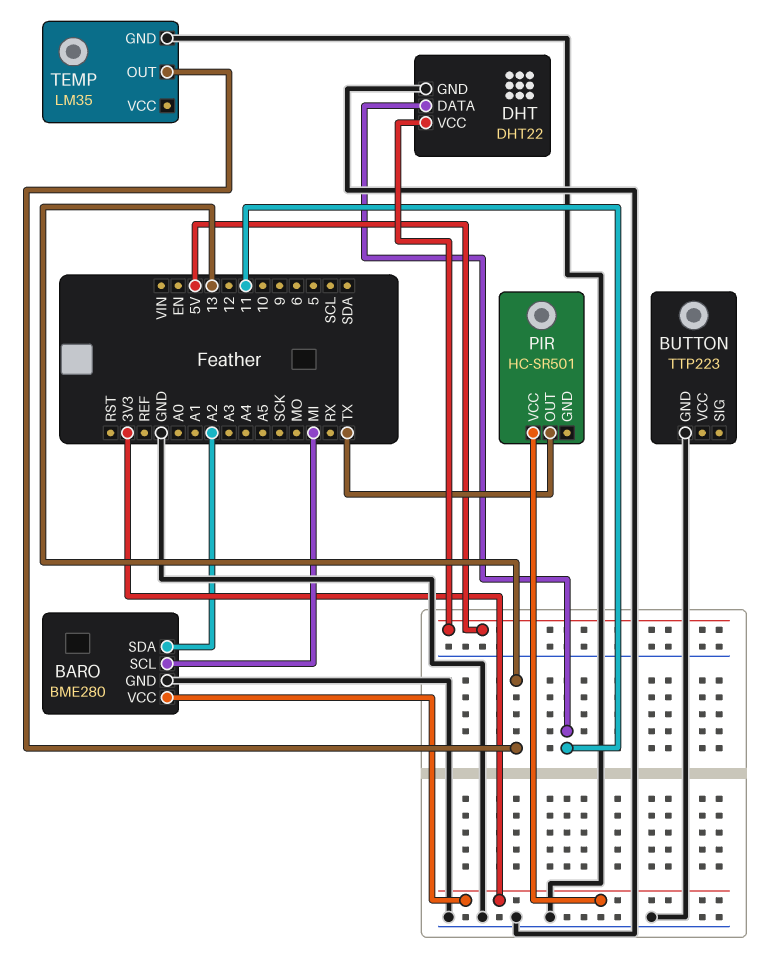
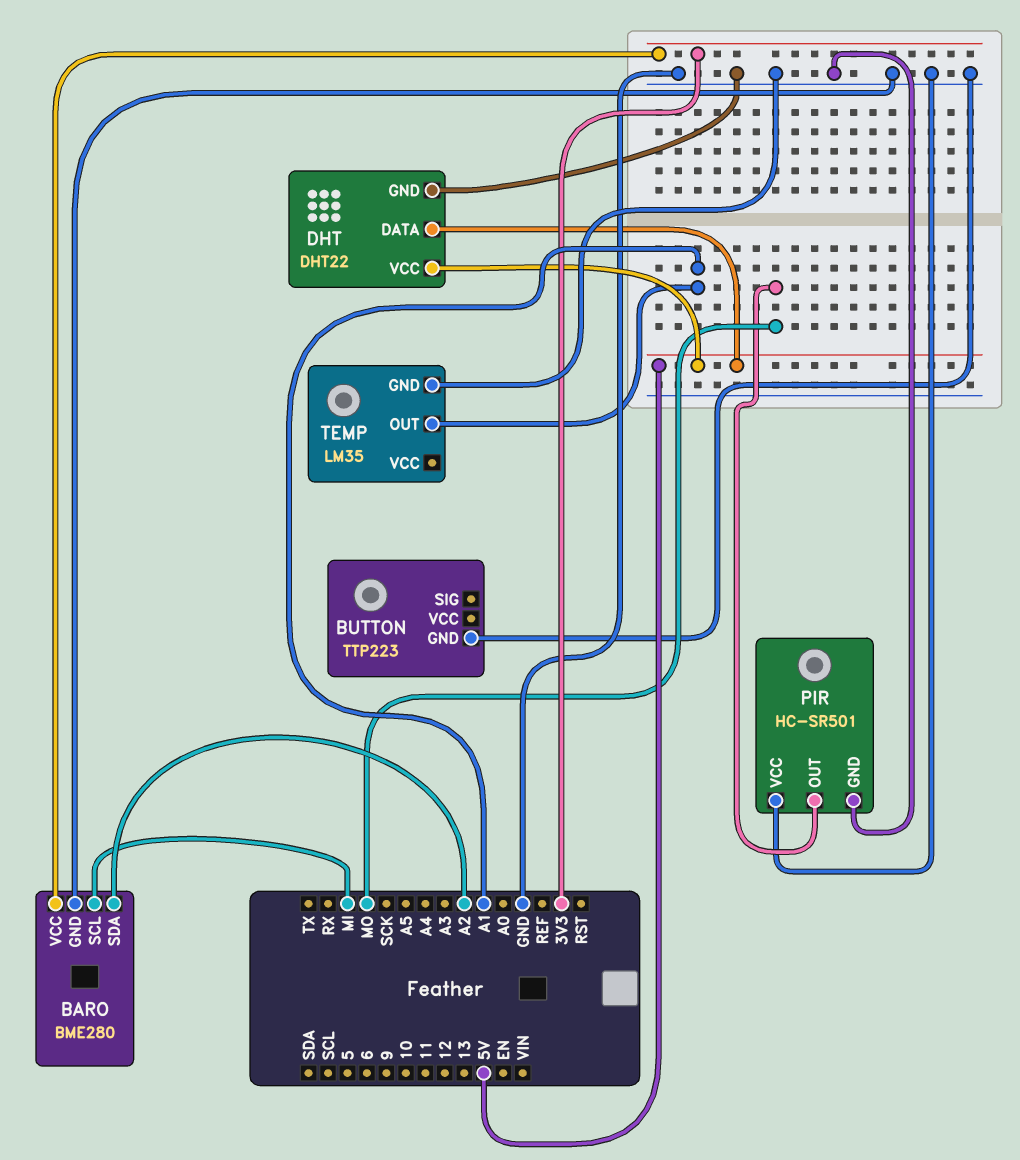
DHT pin DATA: 11 -> 5V
PIR pin GND: none -> GND
PIR pin OUT: TX -> MO
PIR pin VCC: 3V3 -> GND
TEMP pin OUT: 13 -> A1

